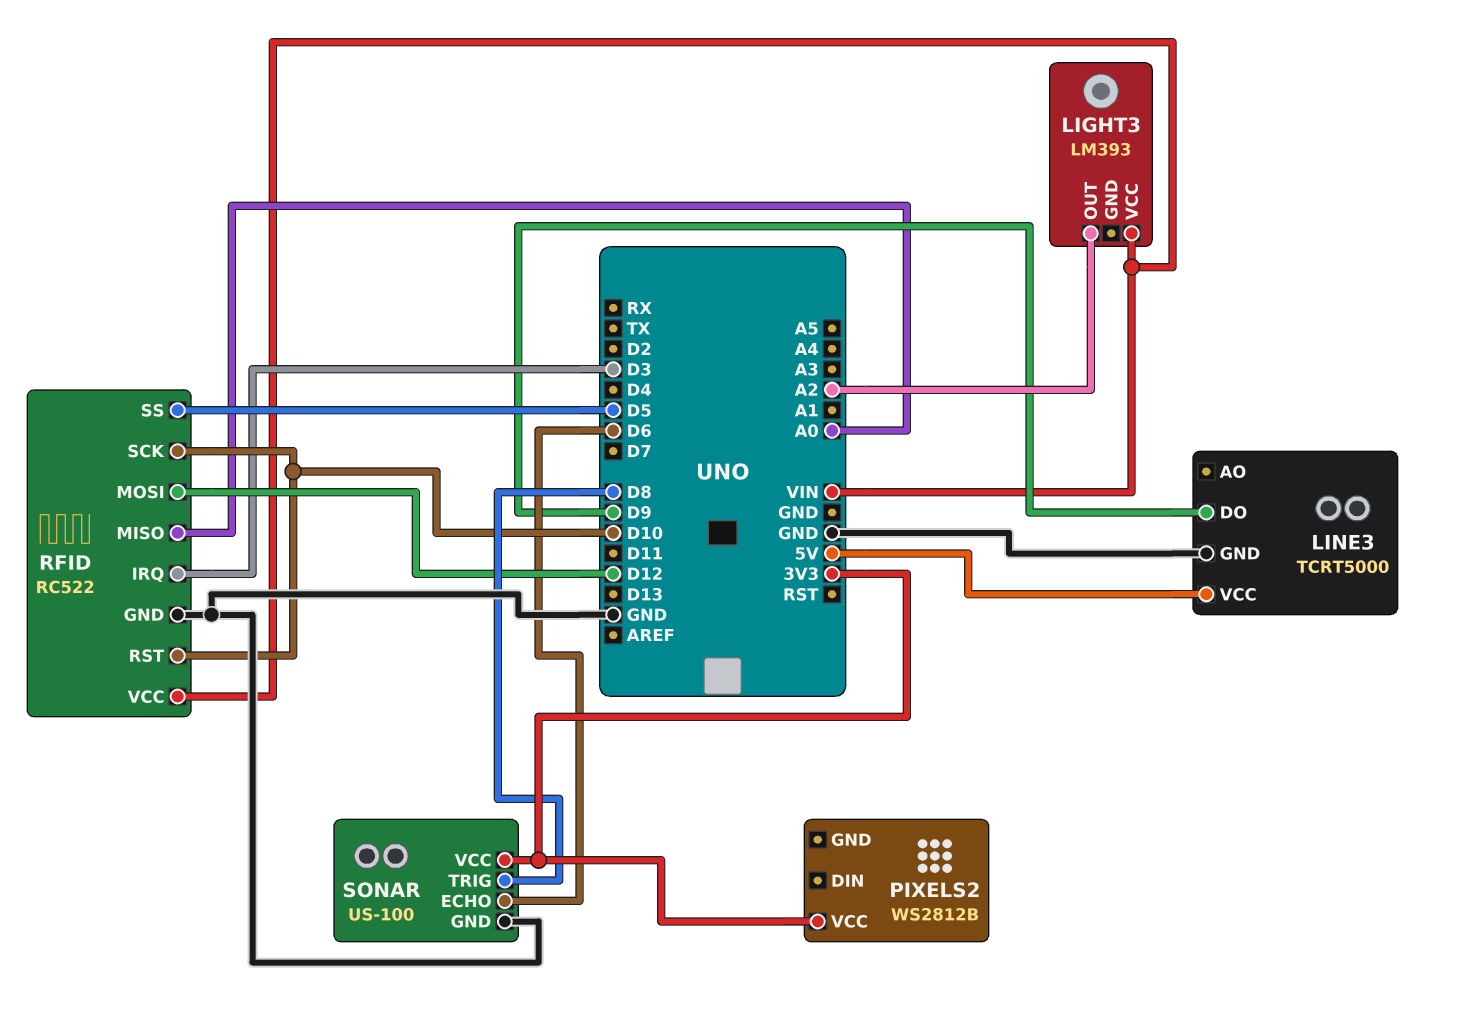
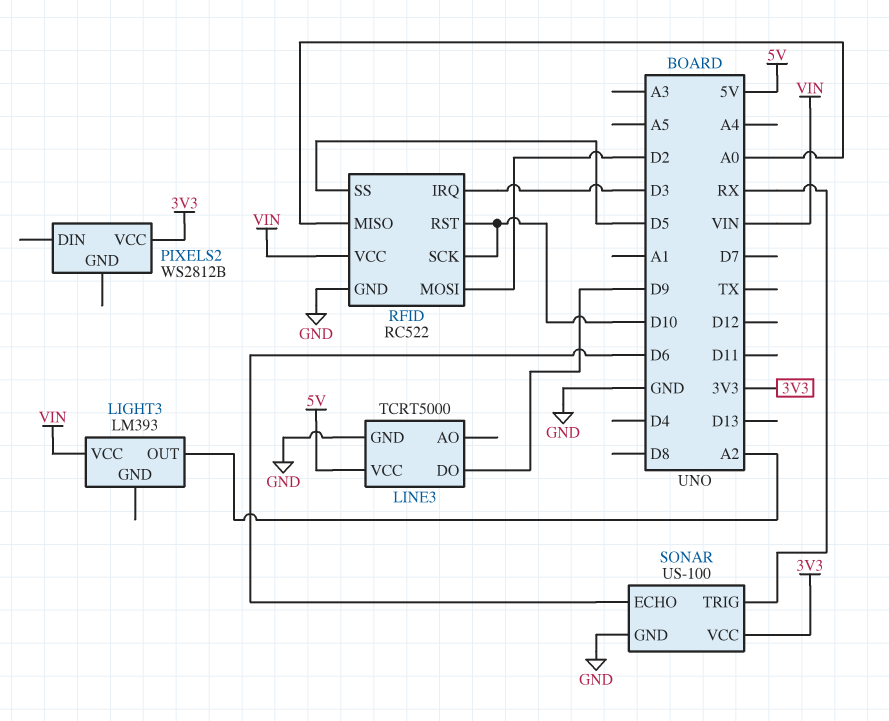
RFID pin MOSI: D12 -> D2
SONAR pin TRIG: D8 -> RX

